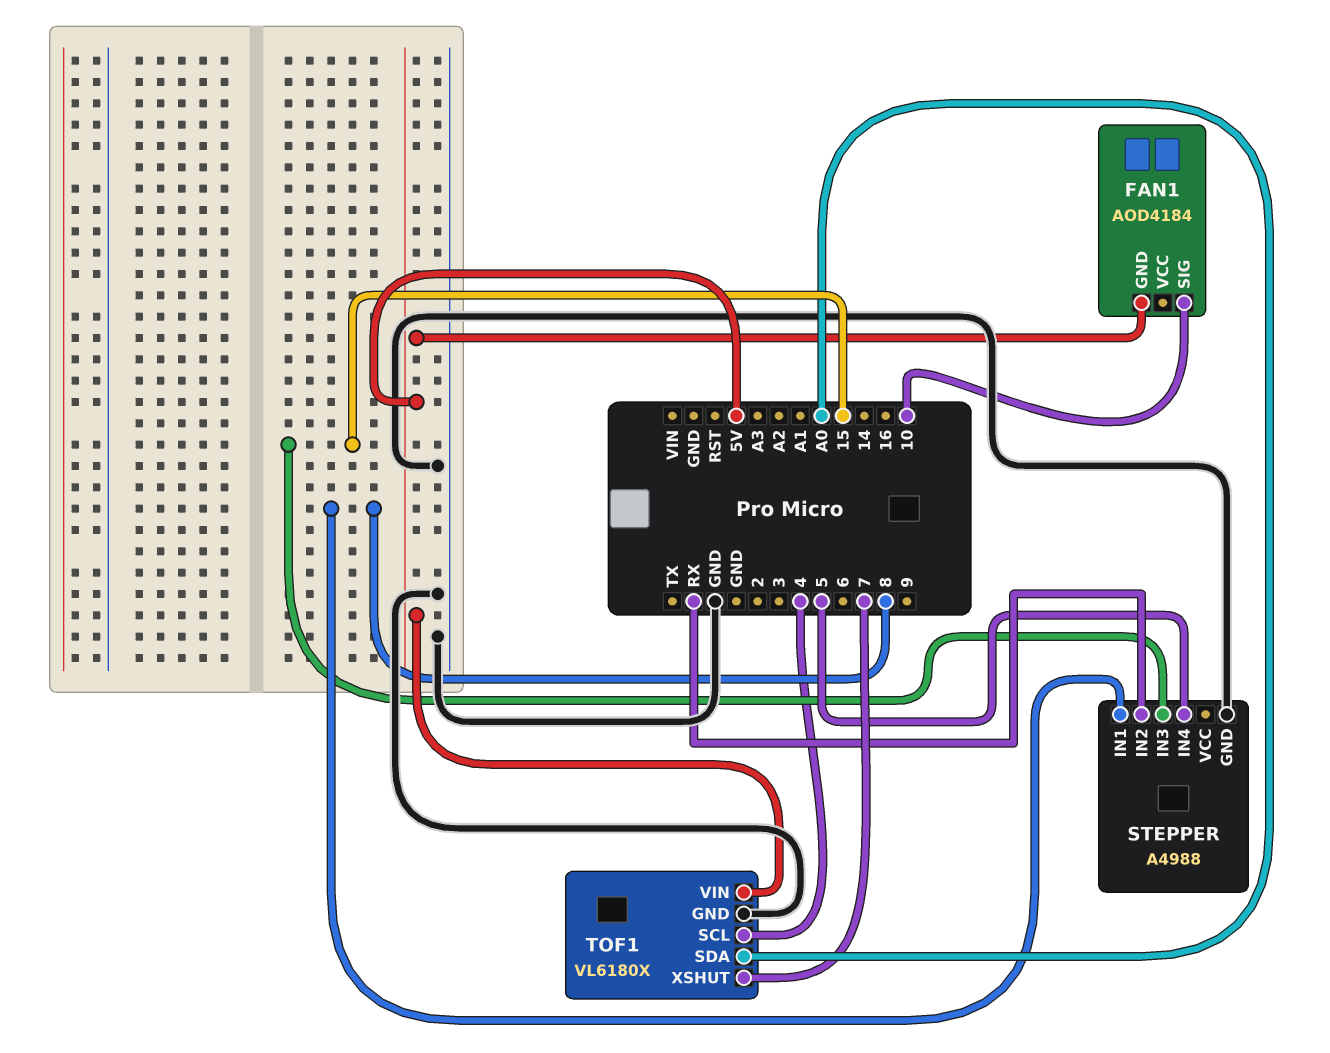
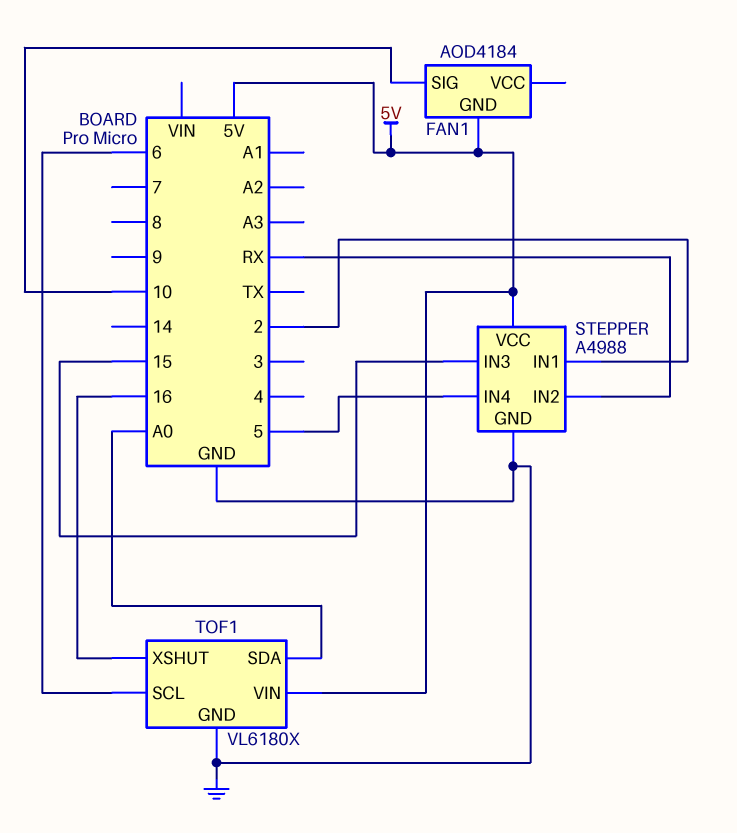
STEPPER pin IN1: 8 -> 2
STEPPER pin VCC: none -> 5V
TOF1 pin SCL: 4 -> 6
TOF1 pin XSHUT: 7 -> 16

